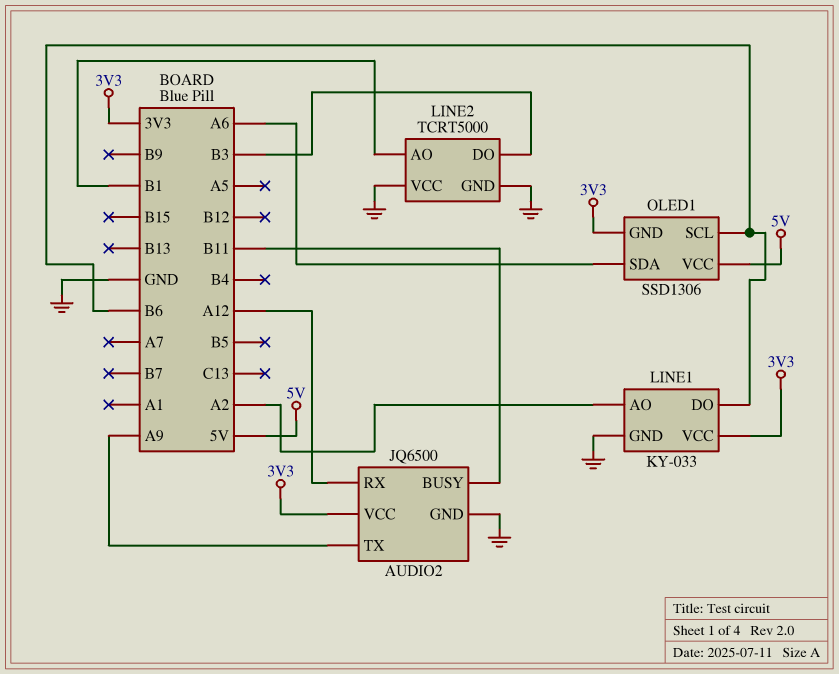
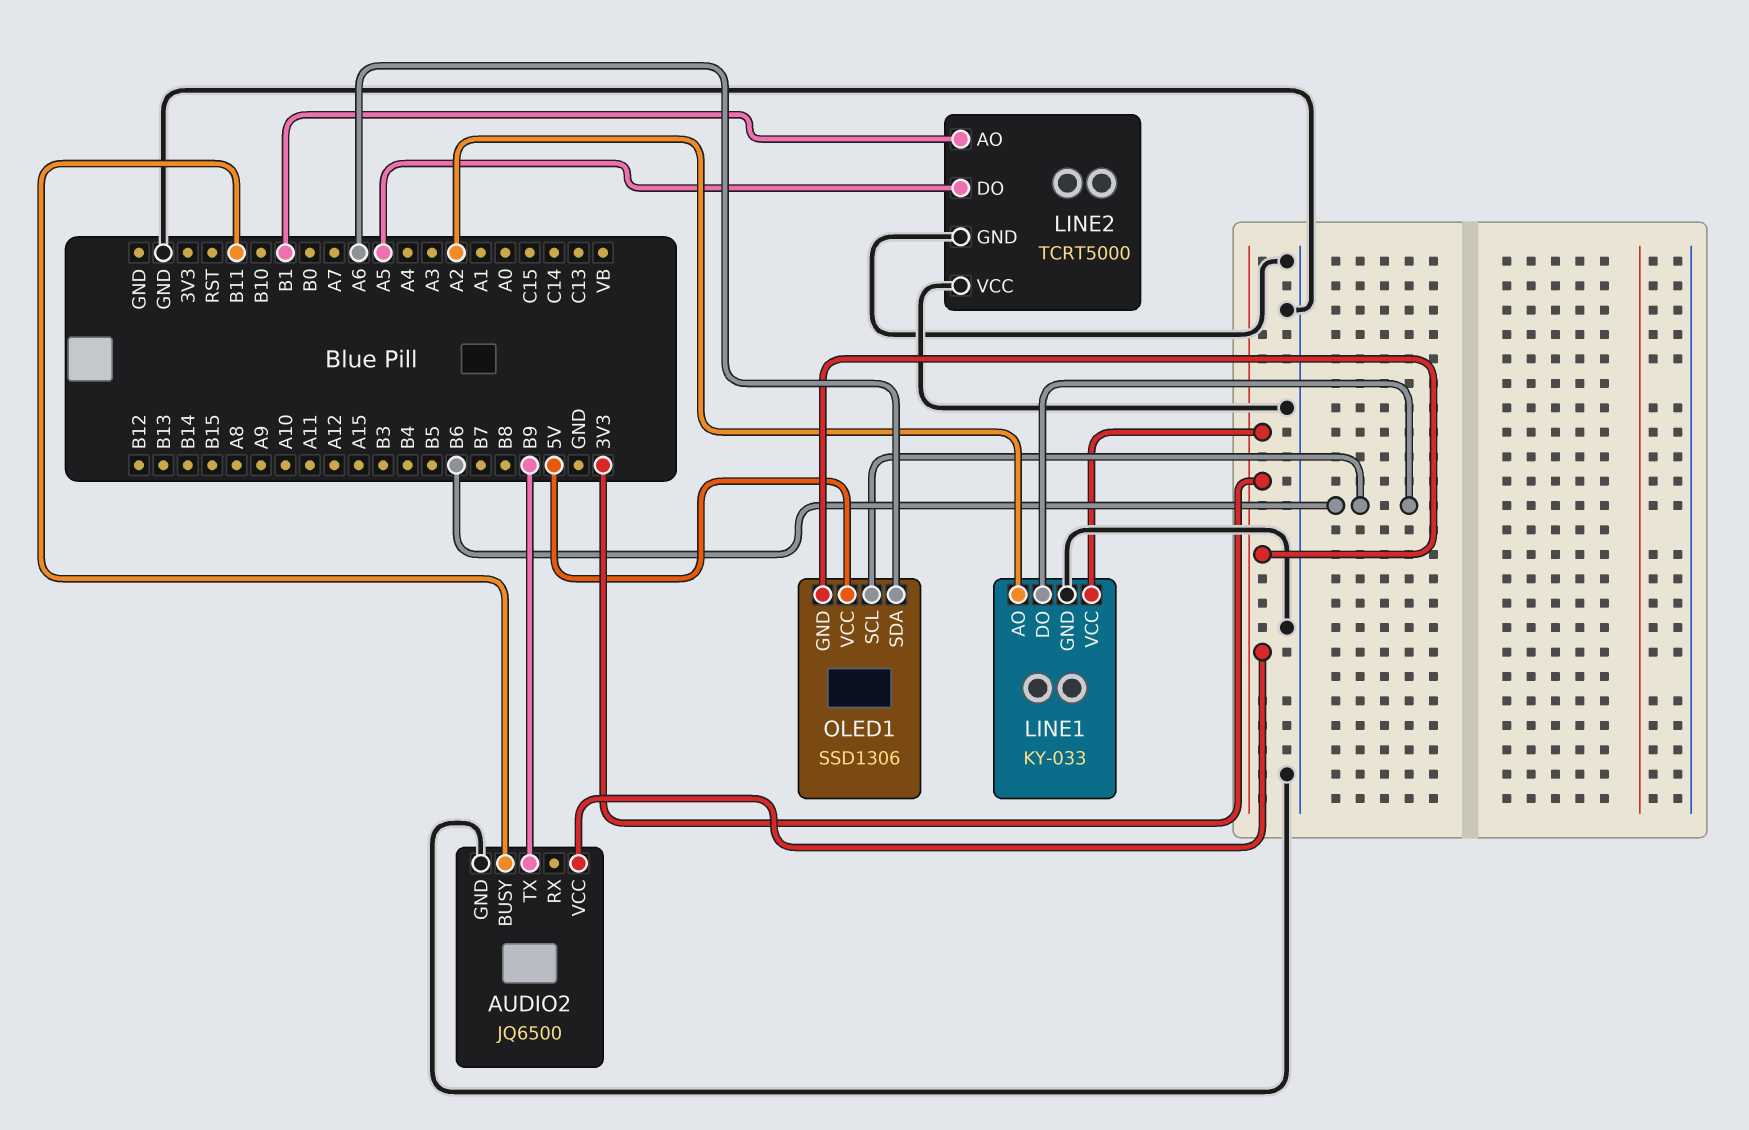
AUDIO2 pin RX: A12 -> none
AUDIO2 pin TX: A9 -> B9
LINE2 pin DO: B3 -> A5

